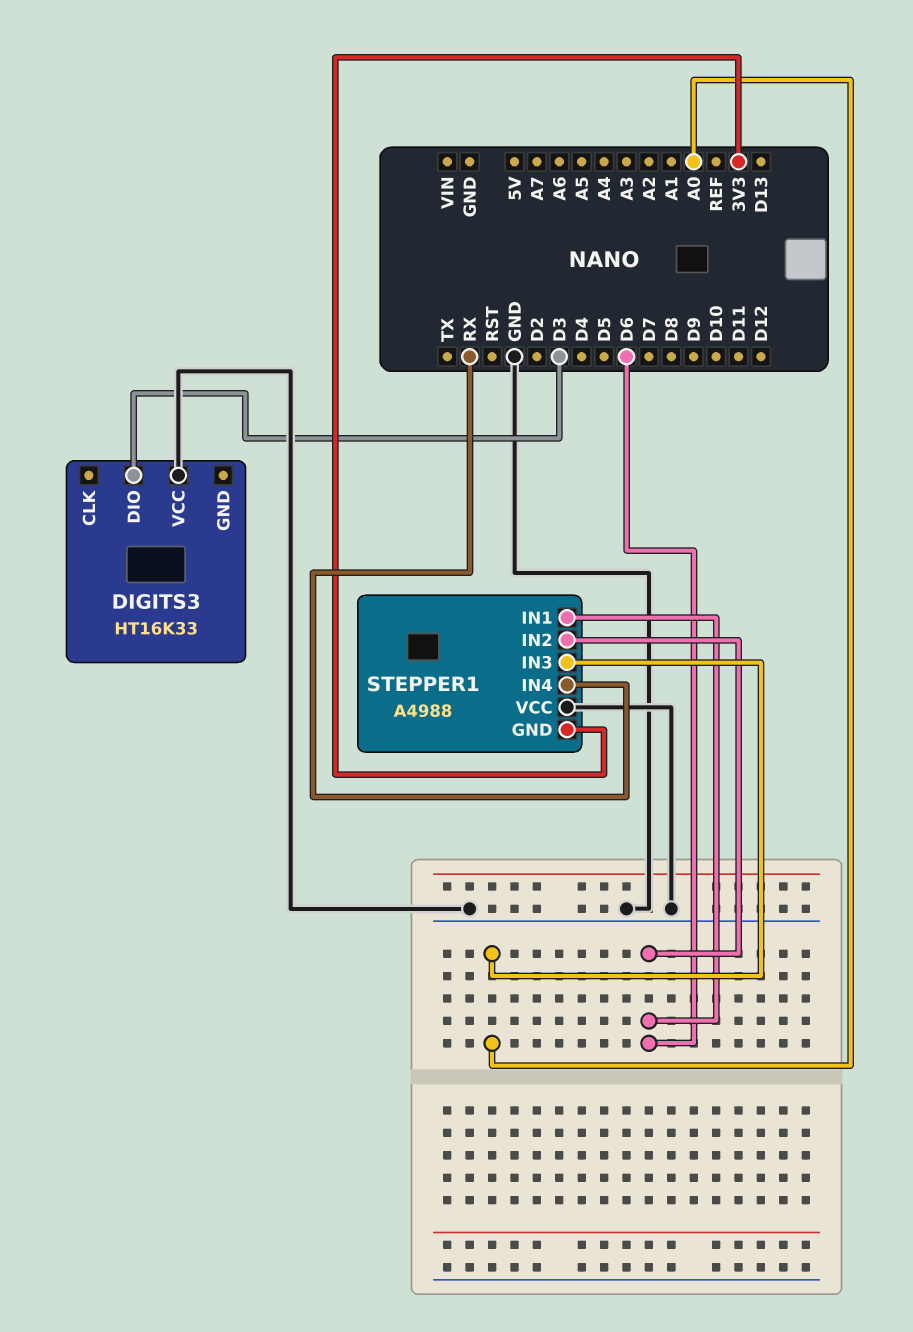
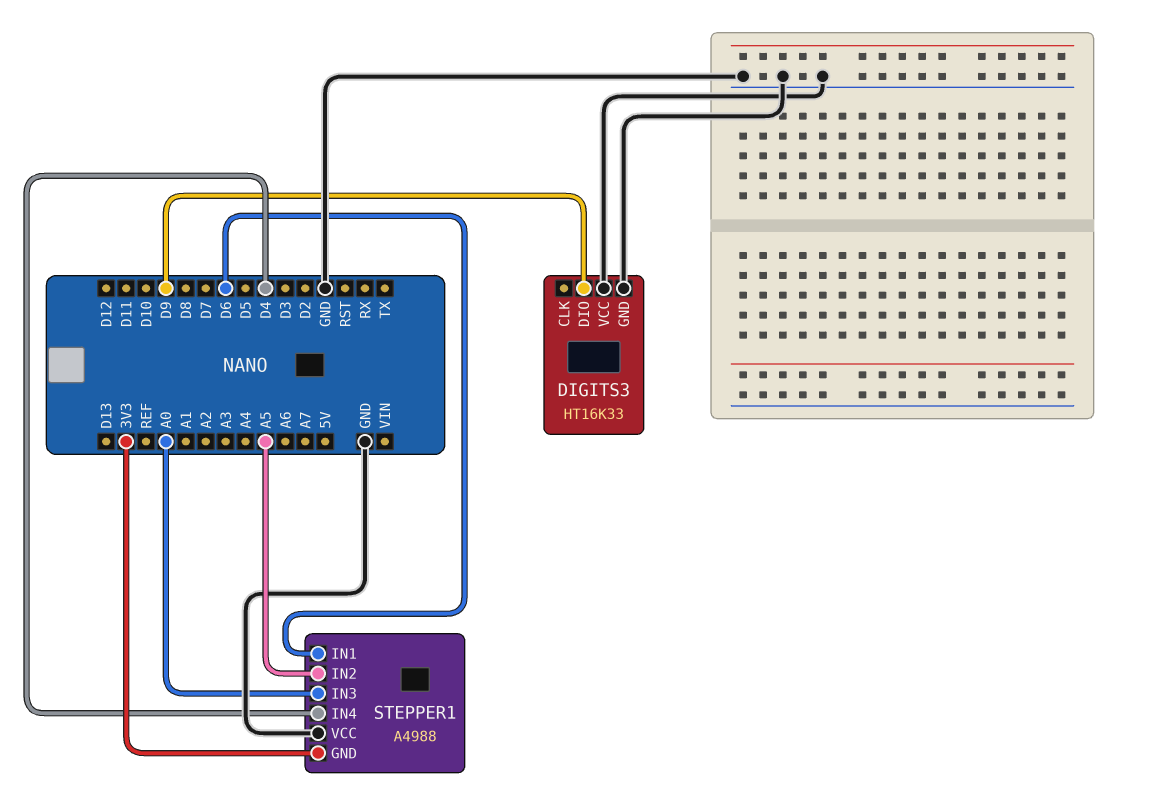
DIGITS3 pin DIO: D3 -> D9
DIGITS3 pin GND: none -> GND
STEPPER1 pin IN2: D6 -> A5
STEPPER1 pin IN4: RX -> D4

